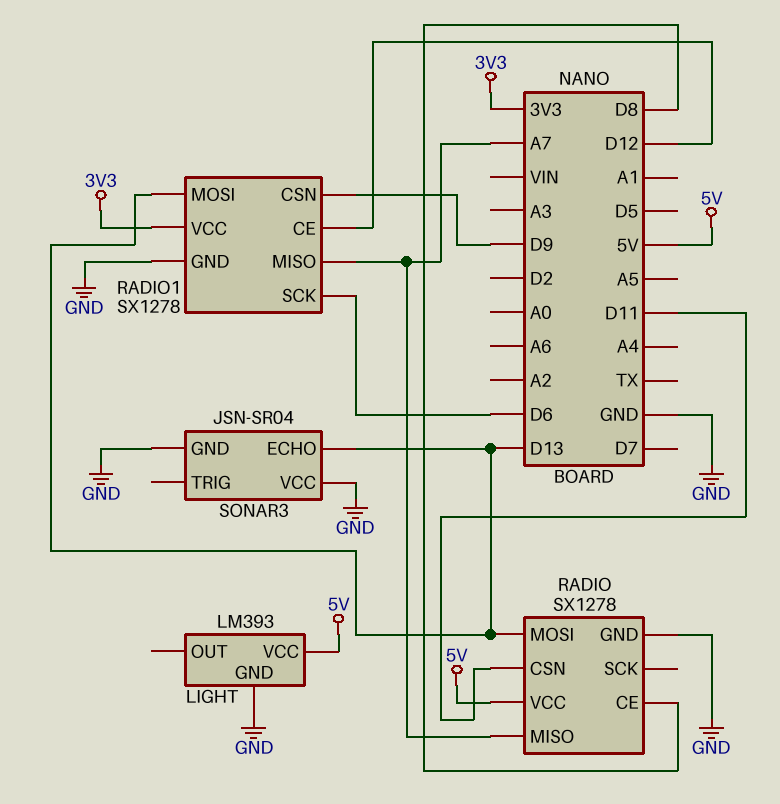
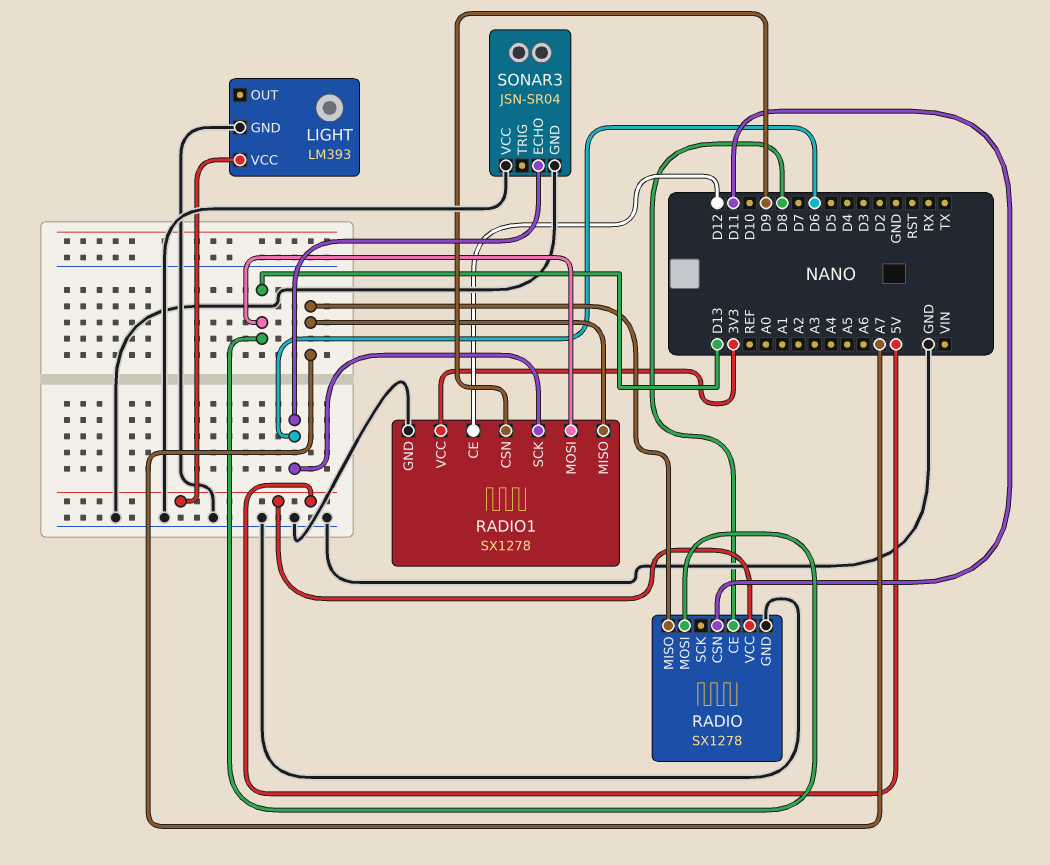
SONAR3 pin ECHO: D13 -> D6

